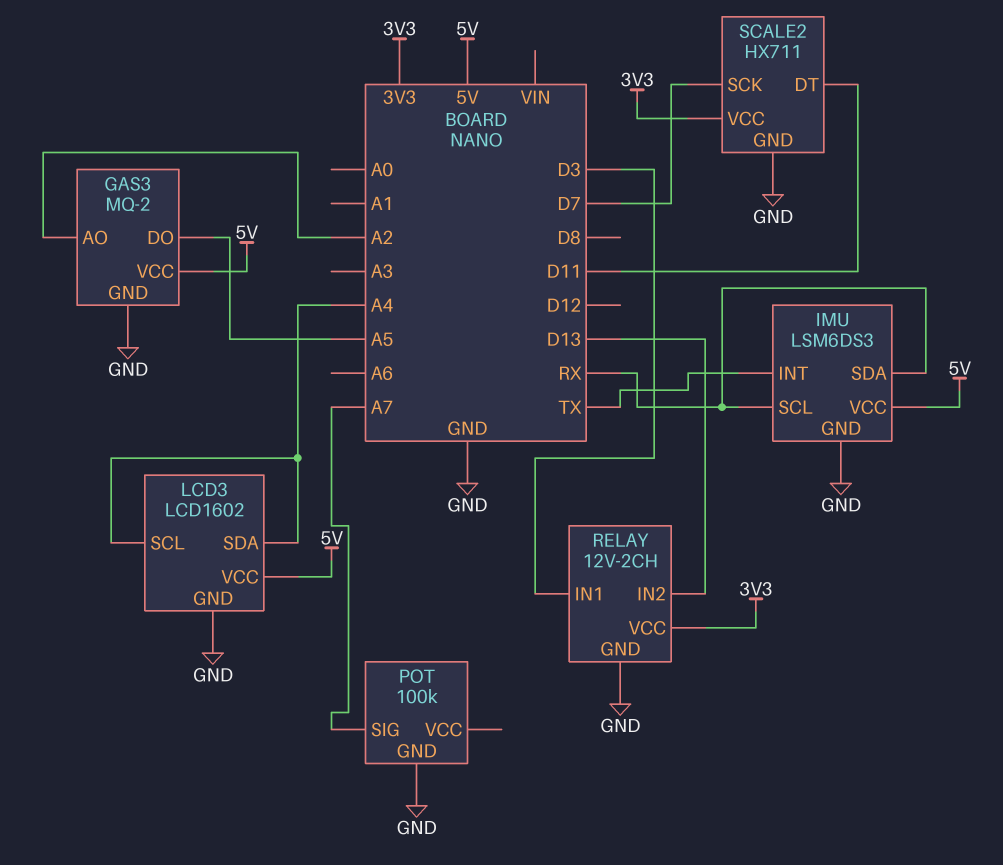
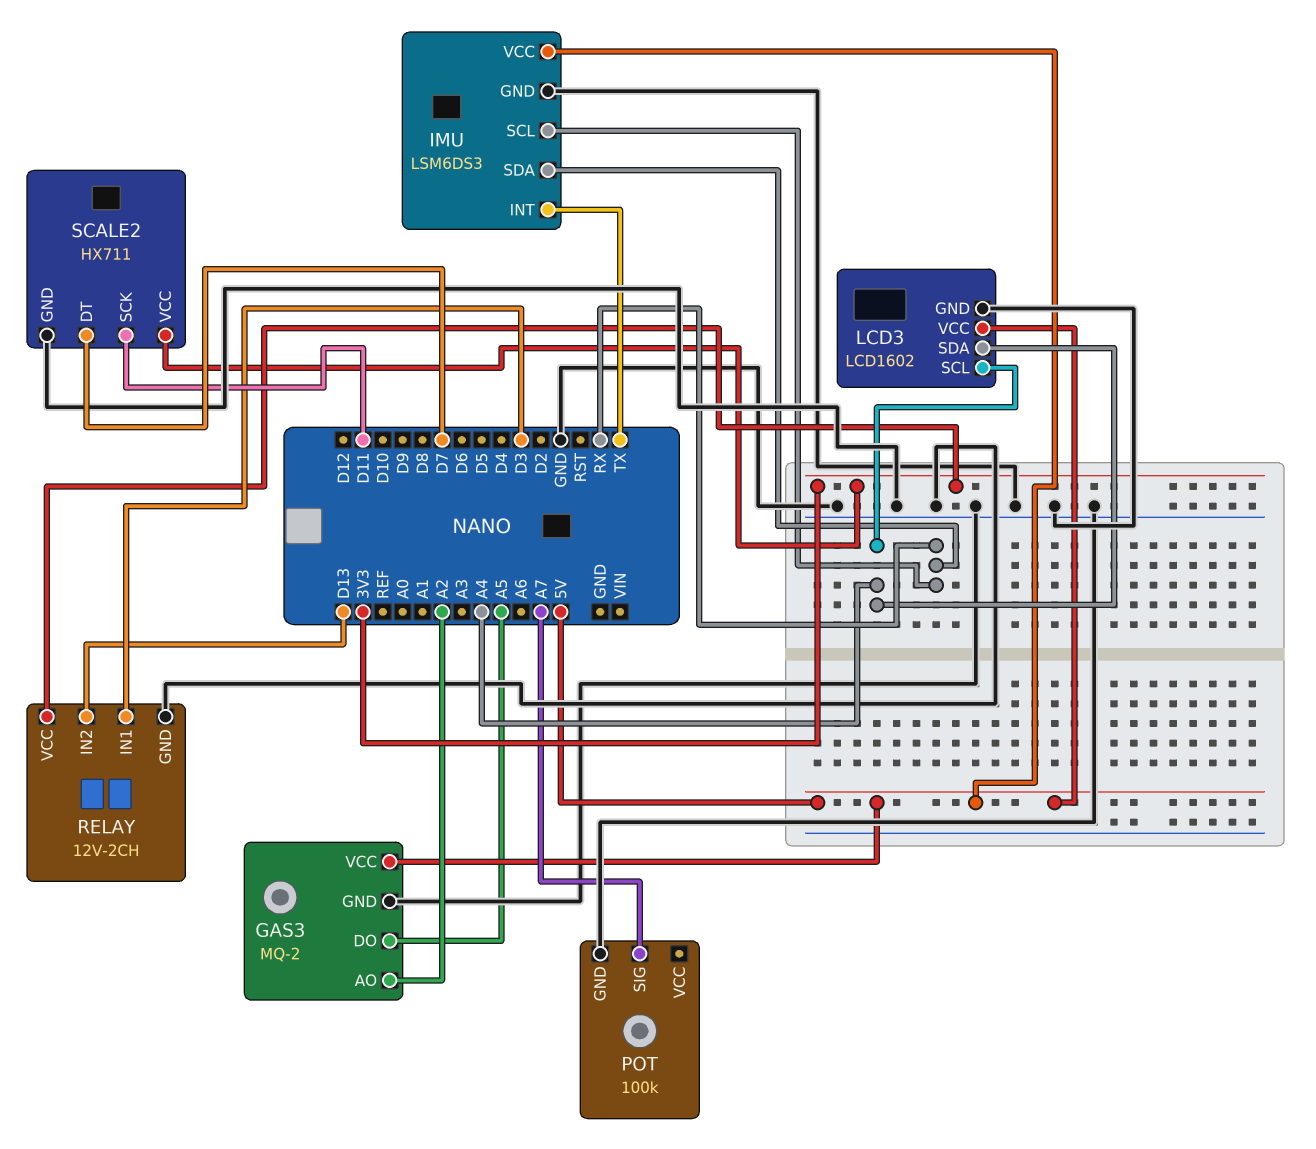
SCALE2 pin DT: D11 -> D7
SCALE2 pin SCK: D7 -> D11

